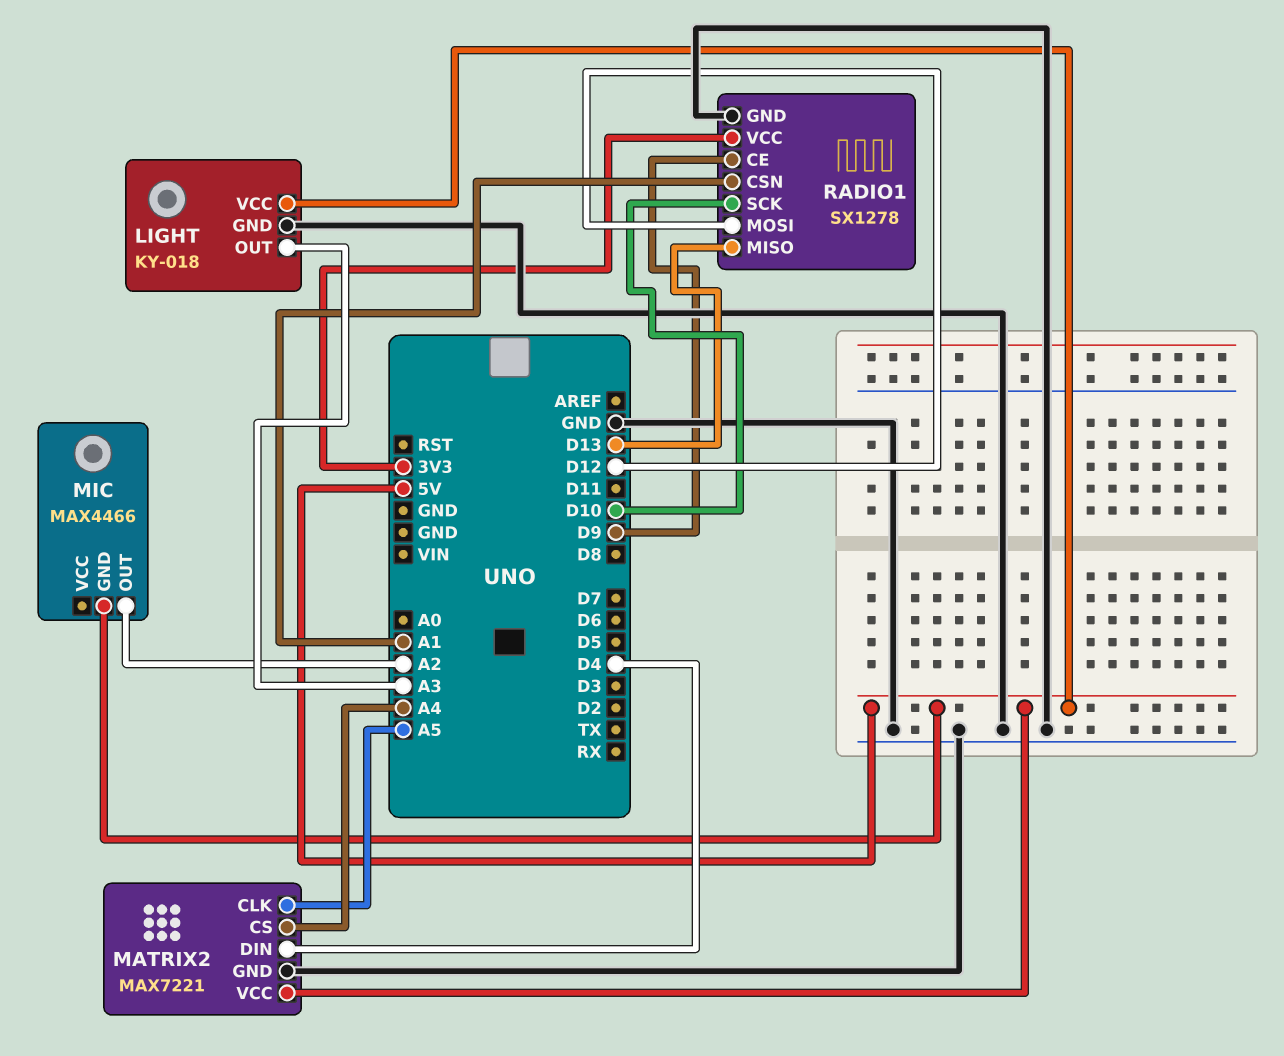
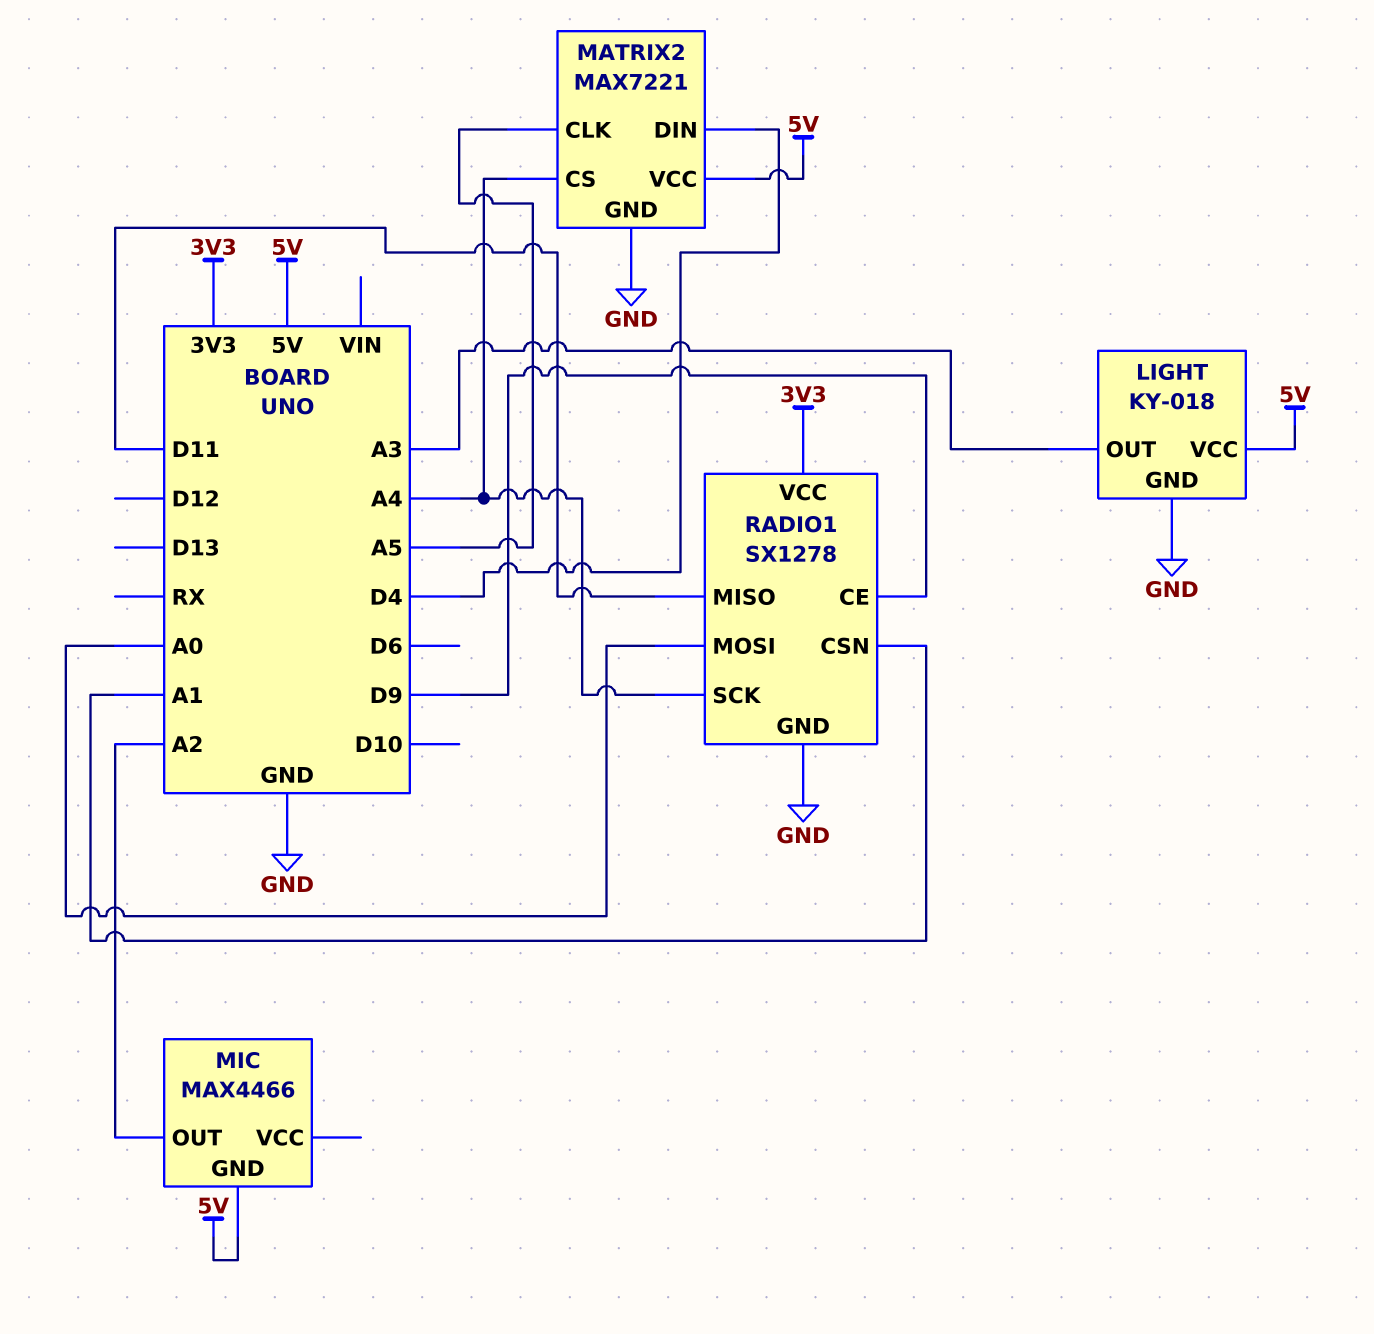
RADIO1 pin MISO: D13 -> D11
RADIO1 pin MOSI: D12 -> A0
RADIO1 pin SCK: D10 -> A4

